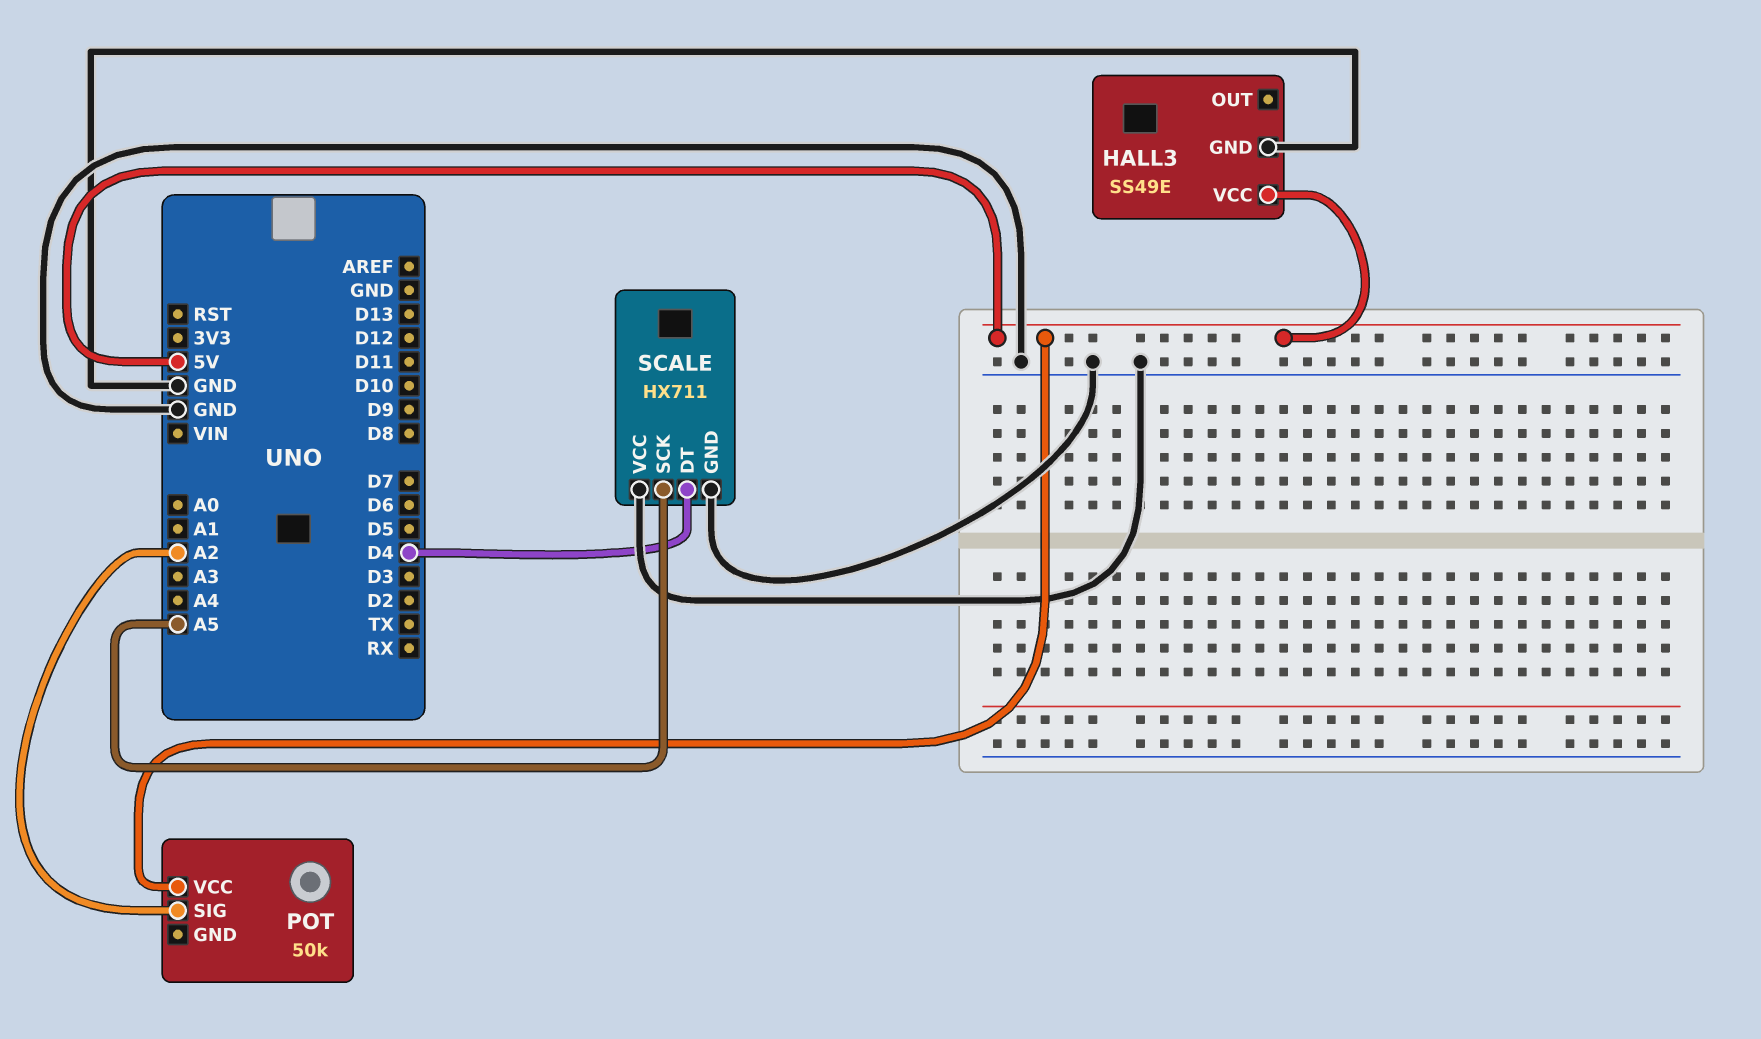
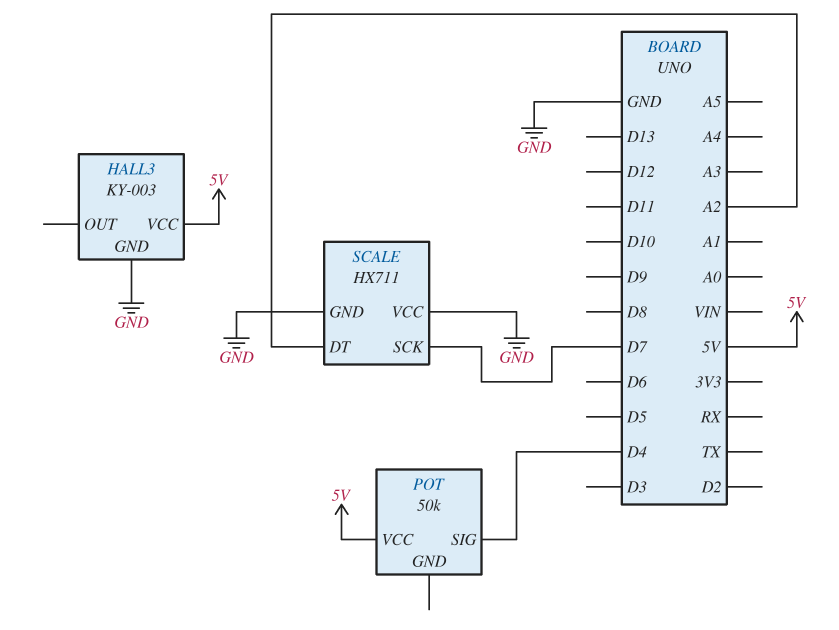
HALL3: SS49E -> KY-003
POT pin SIG: A2 -> D4
SCALE pin DT: D4 -> A2
SCALE pin SCK: A5 -> D7

